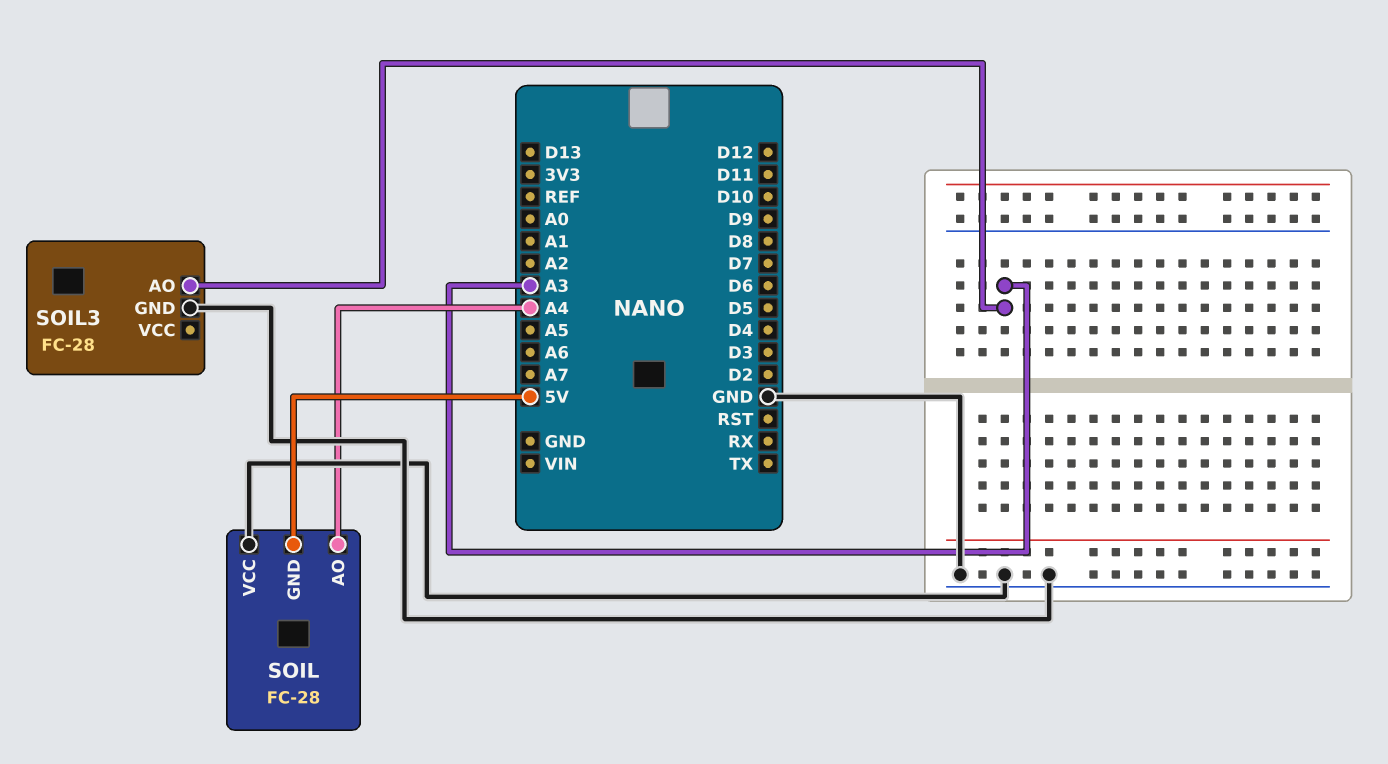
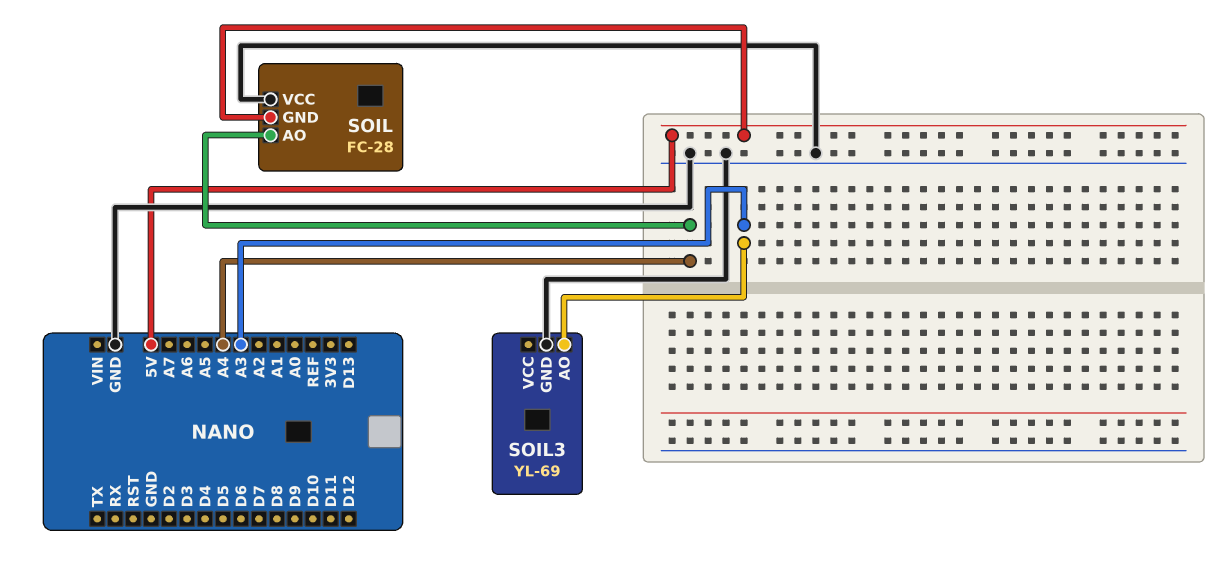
SOIL3: FC-28 -> YL-69

